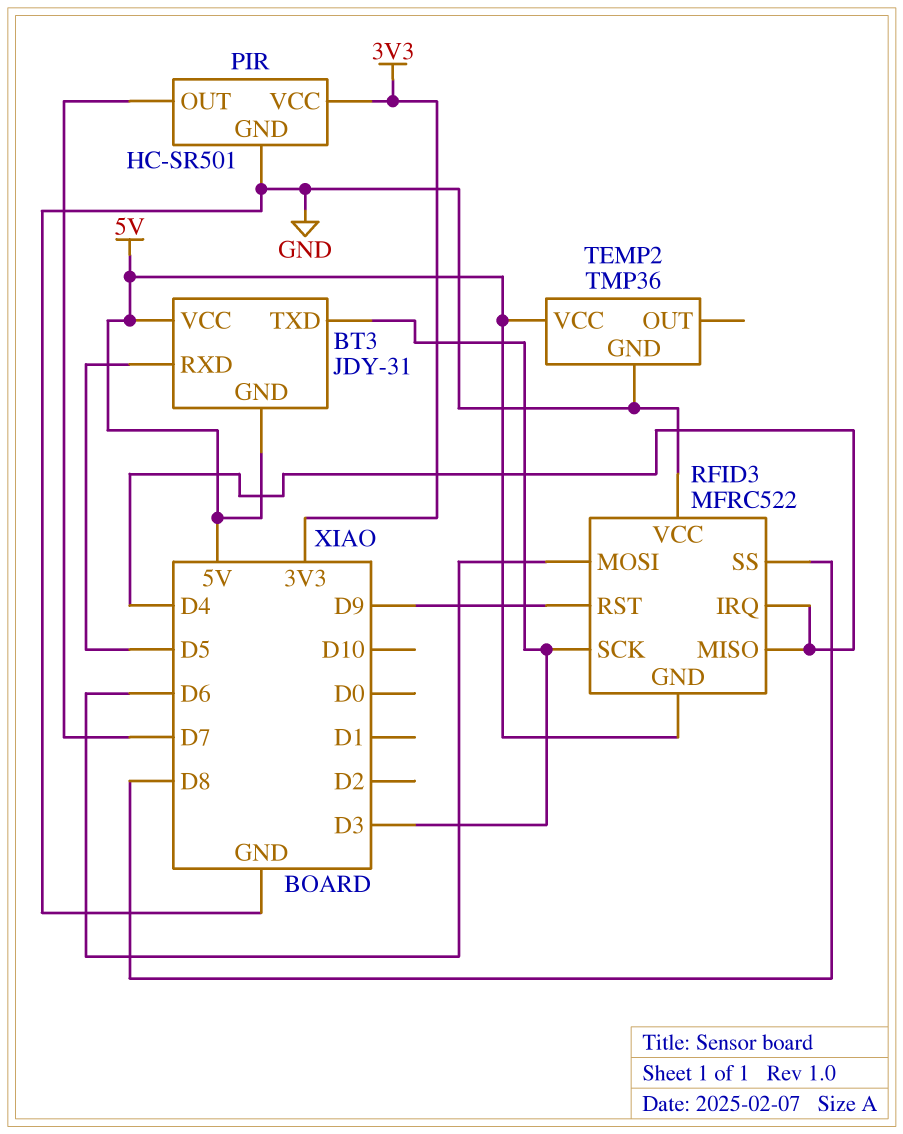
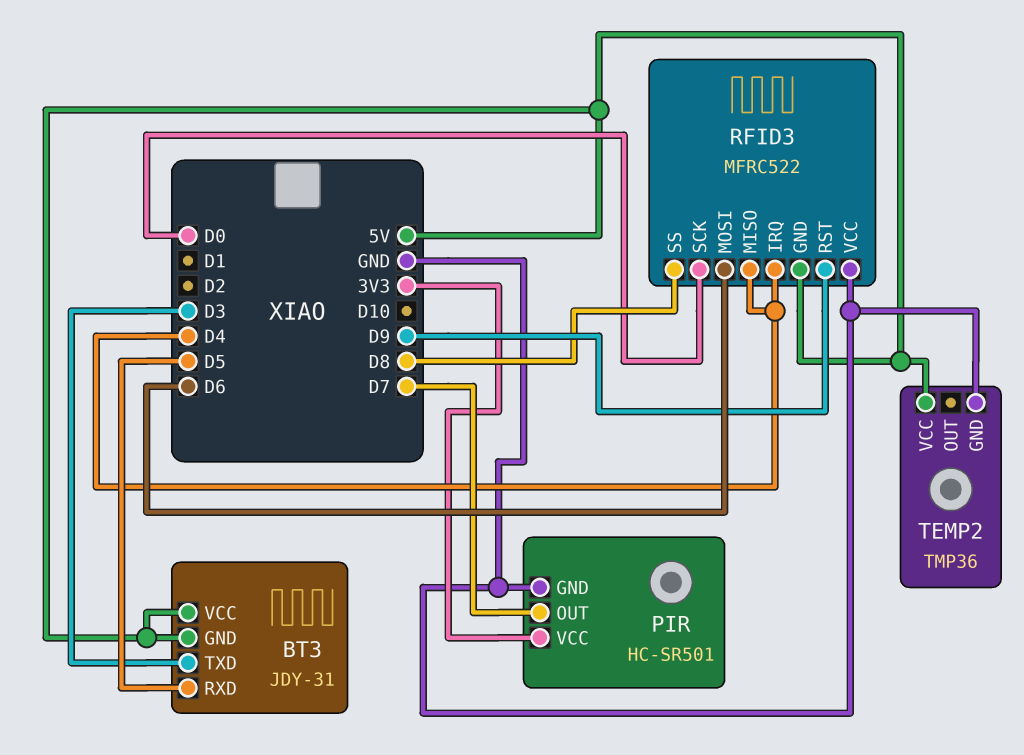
RFID3 pin SCK: D3 -> D0

